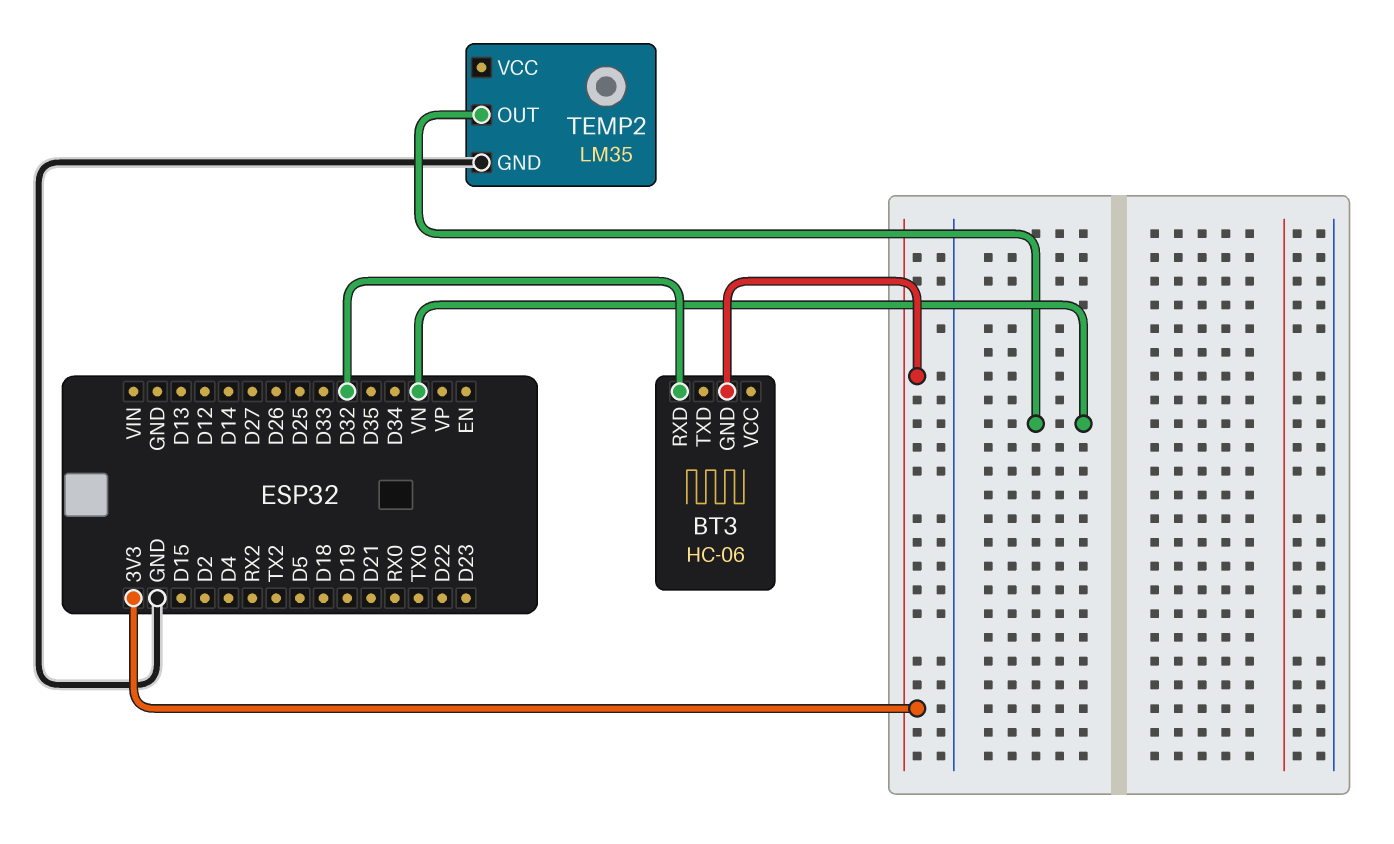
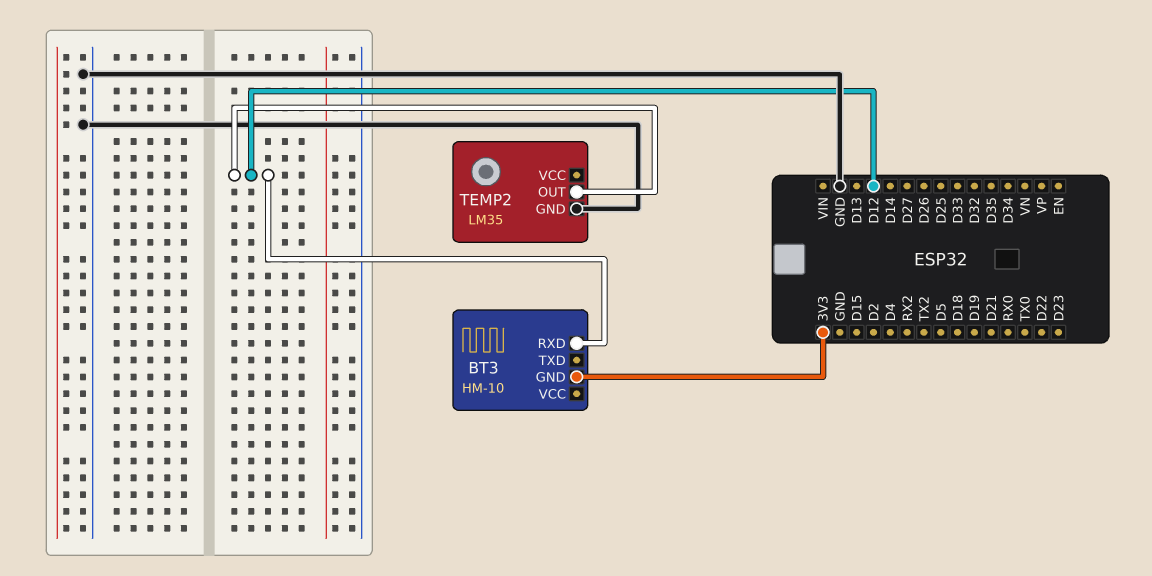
BT3: HC-06 -> HM-10
BT3 pin RXD: D32 -> D12
TEMP2 pin OUT: VN -> D12

